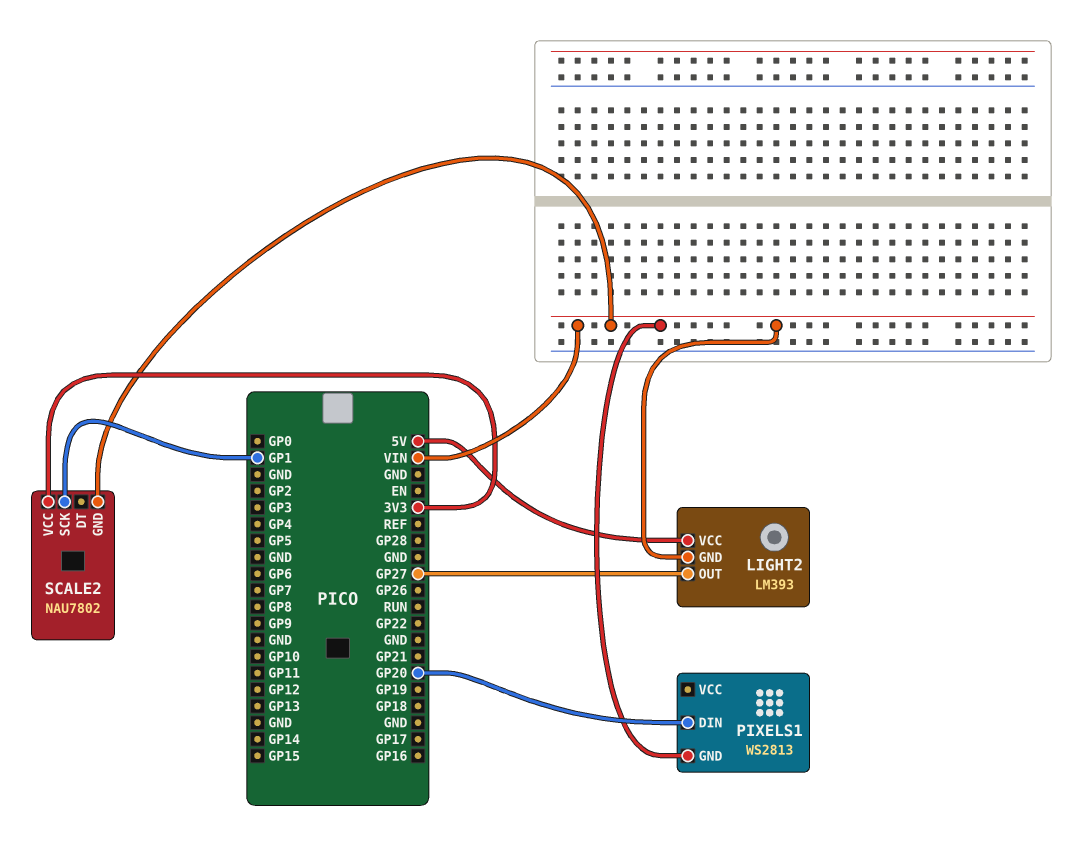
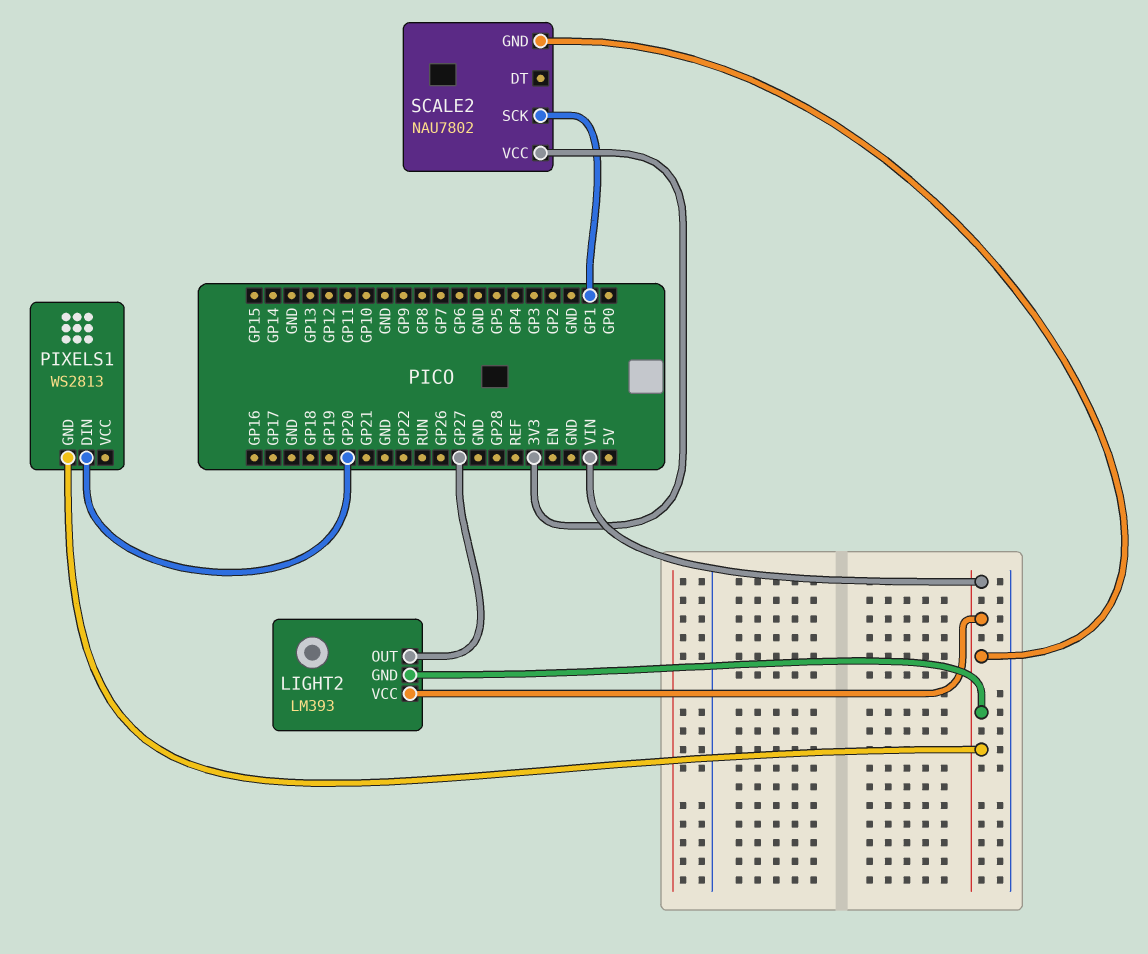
LIGHT2 pin VCC: 5V -> VIN

